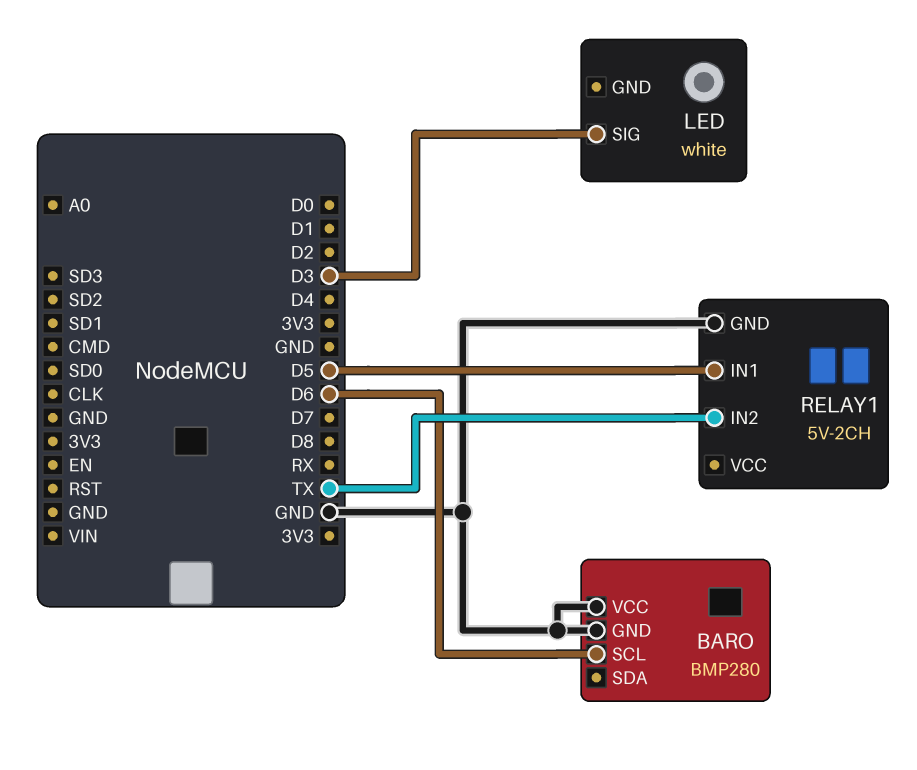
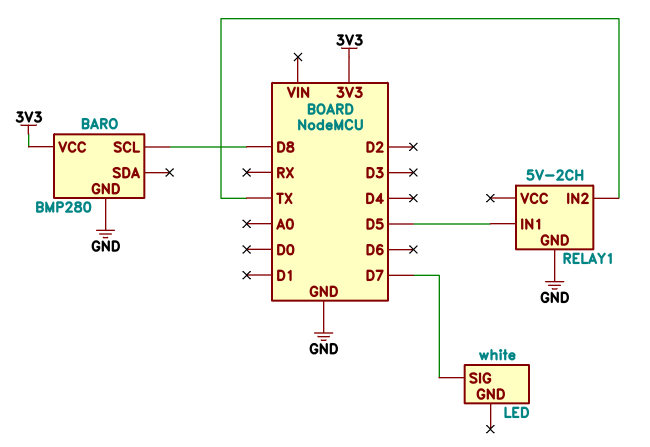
BARO pin SCL: D6 -> D8
BARO pin VCC: GND -> 3V3
LED pin SIG: D3 -> D7

